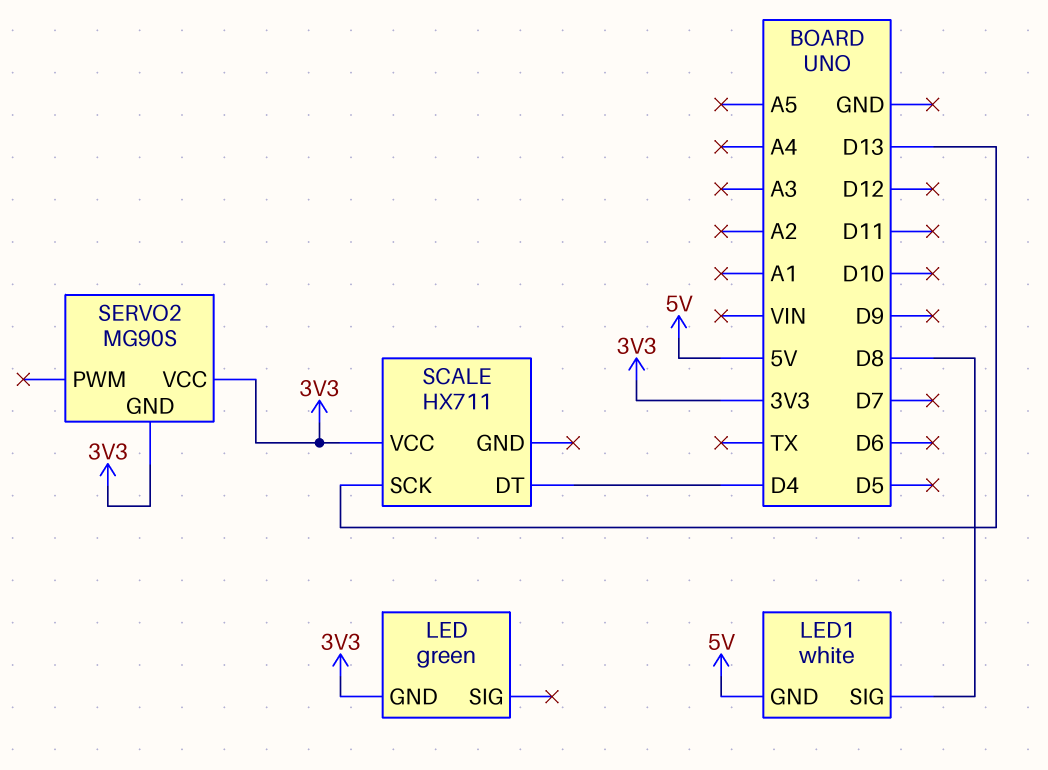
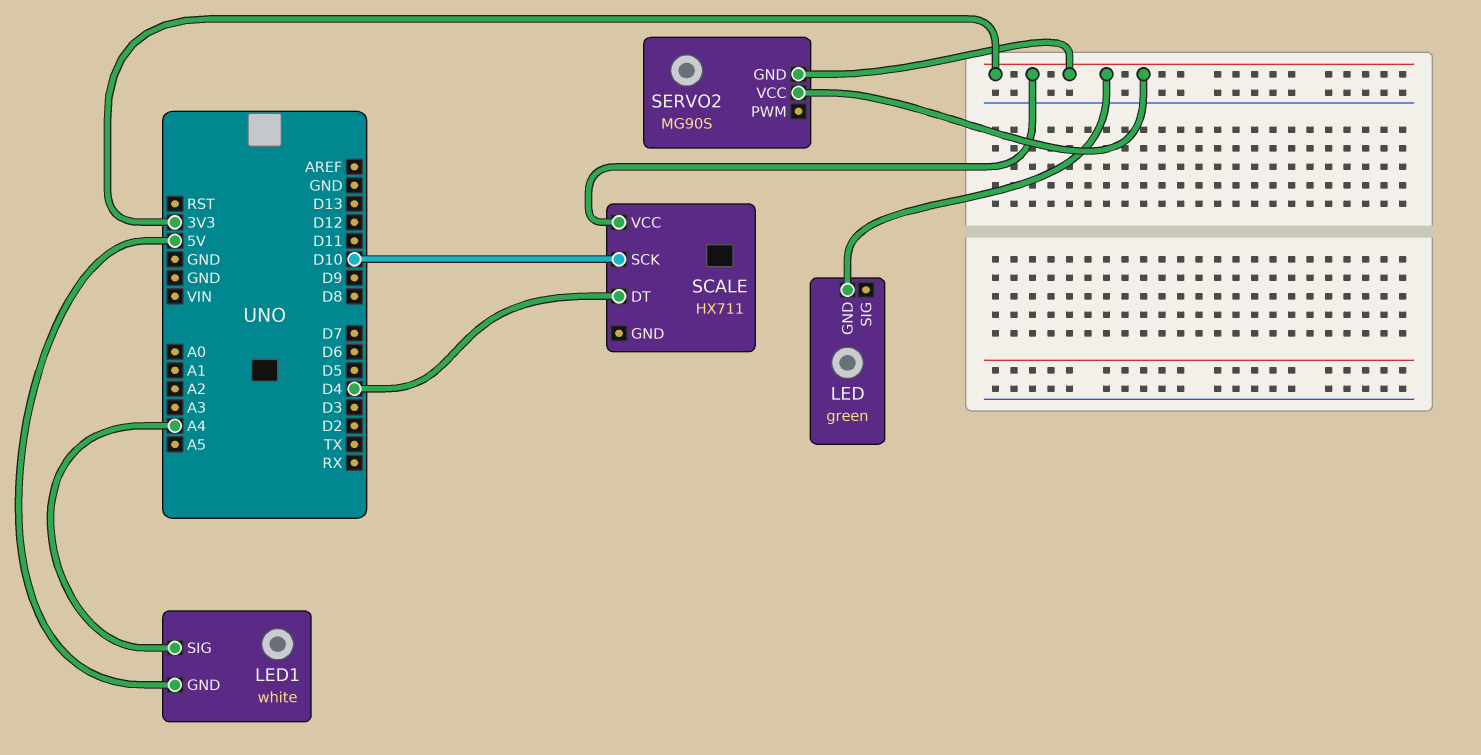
LED1 pin SIG: D8 -> A4
SCALE pin SCK: D13 -> D10

